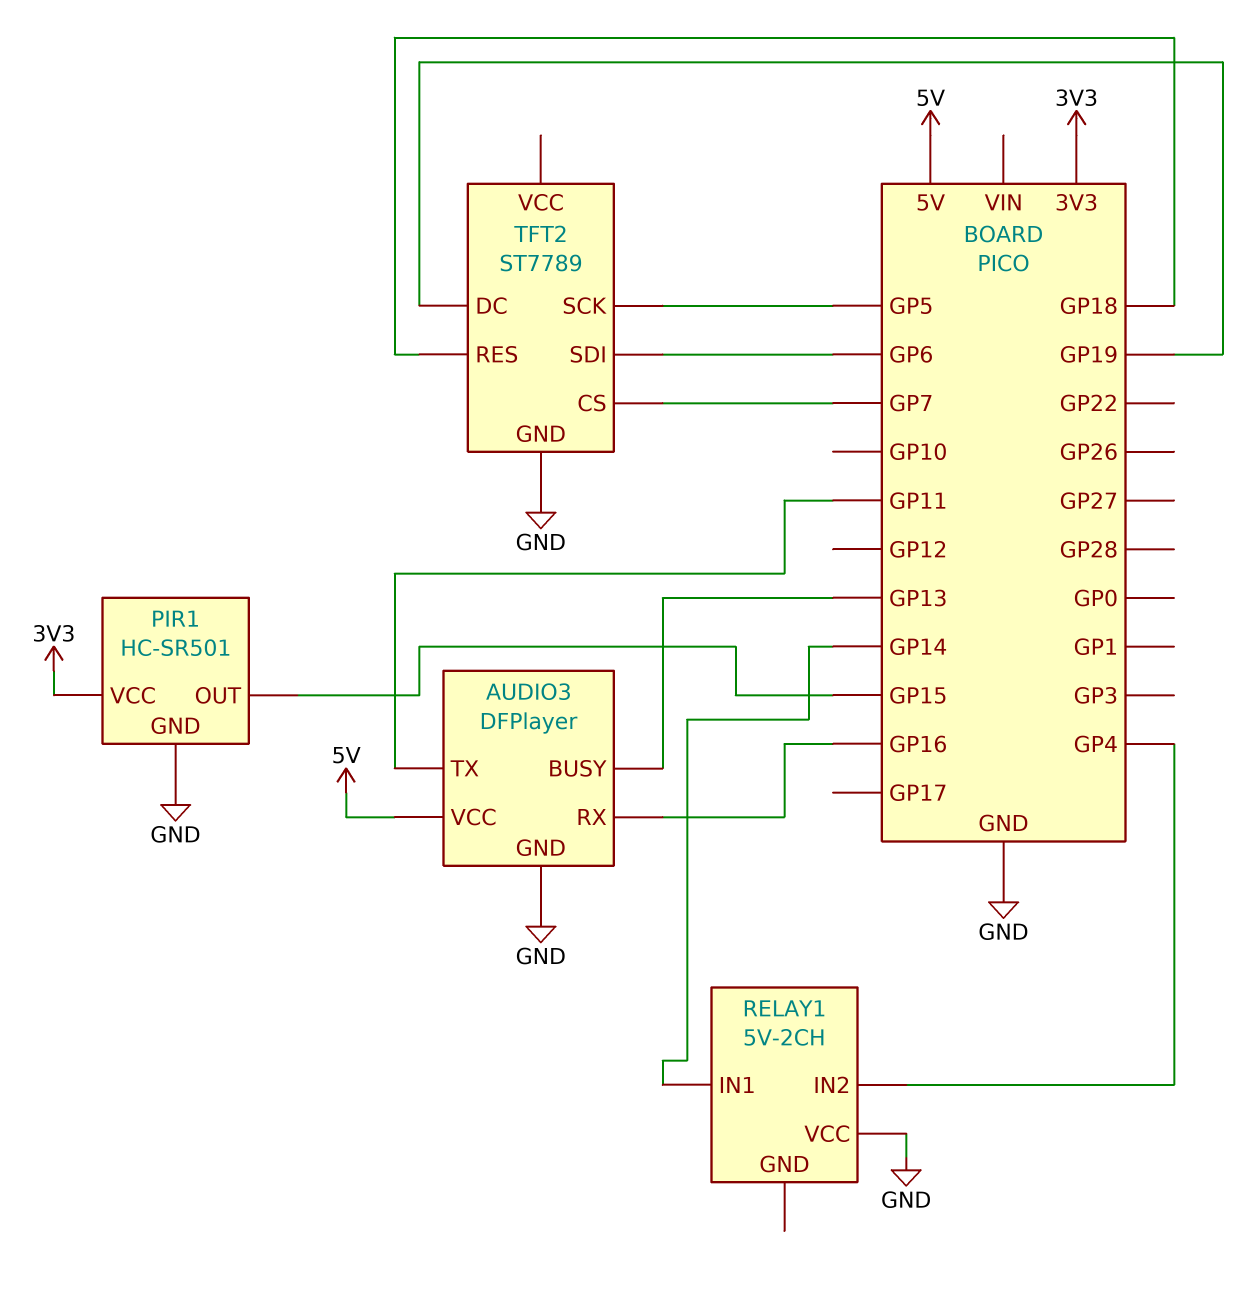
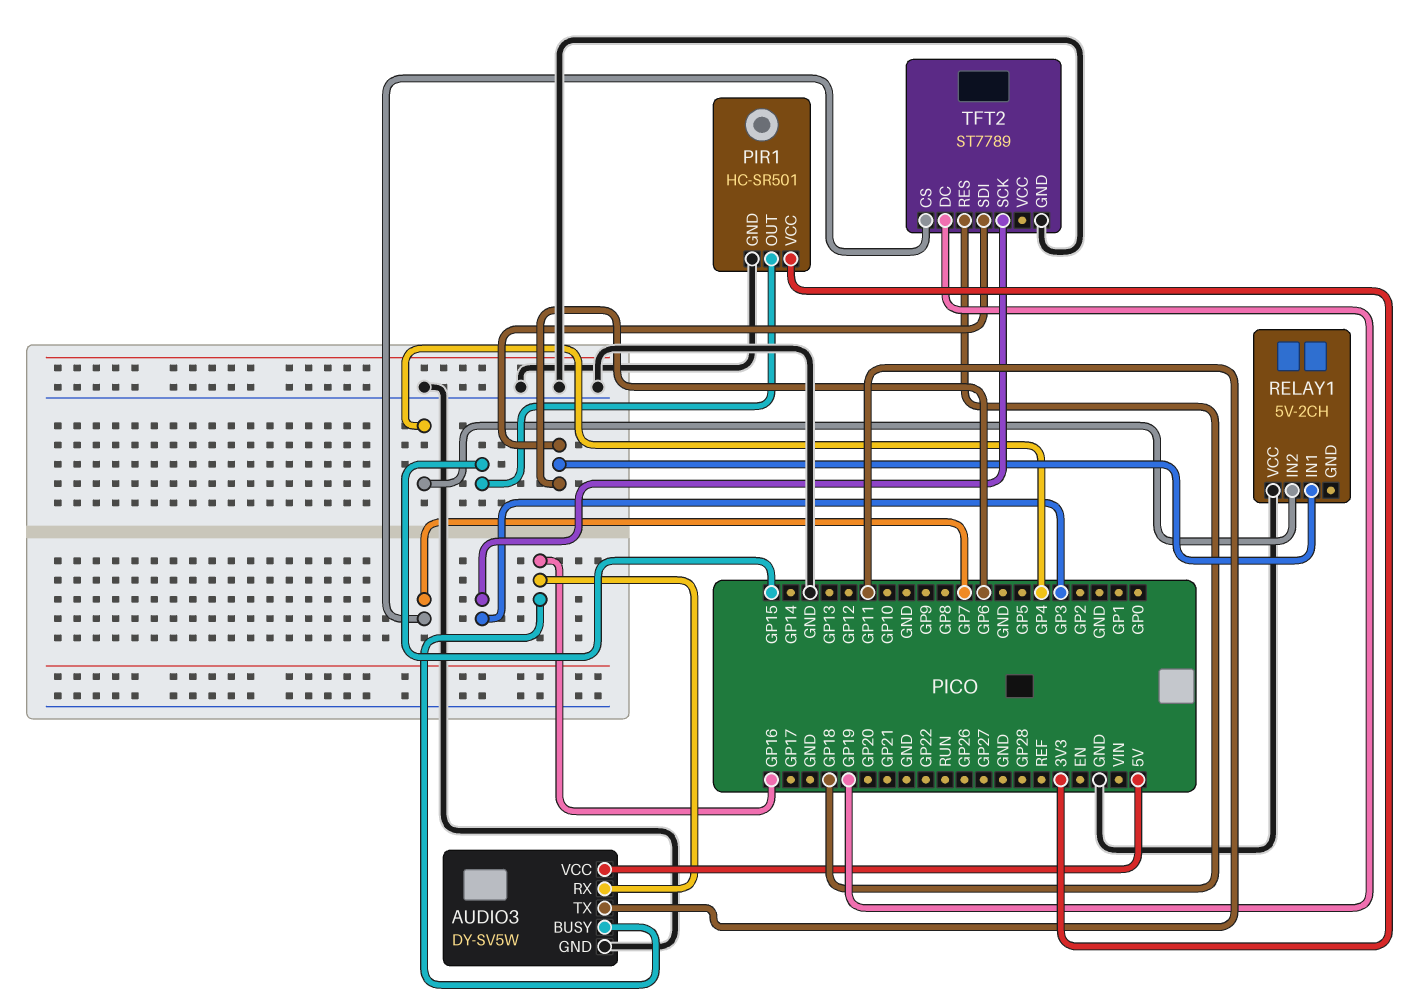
AUDIO3: DFPlayer -> DY-SV5W
AUDIO3 pin BUSY: GP13 -> GP16
RELAY1 pin IN1: GP14 -> GP6
TFT2 pin SCK: GP5 -> GP3

